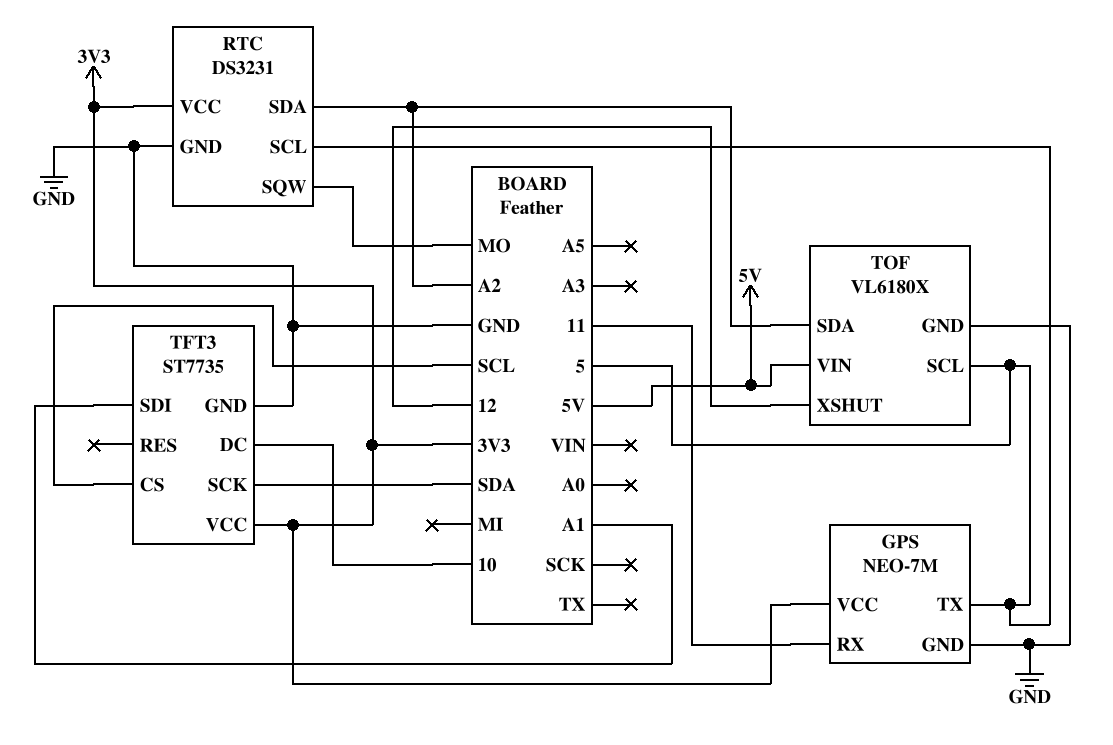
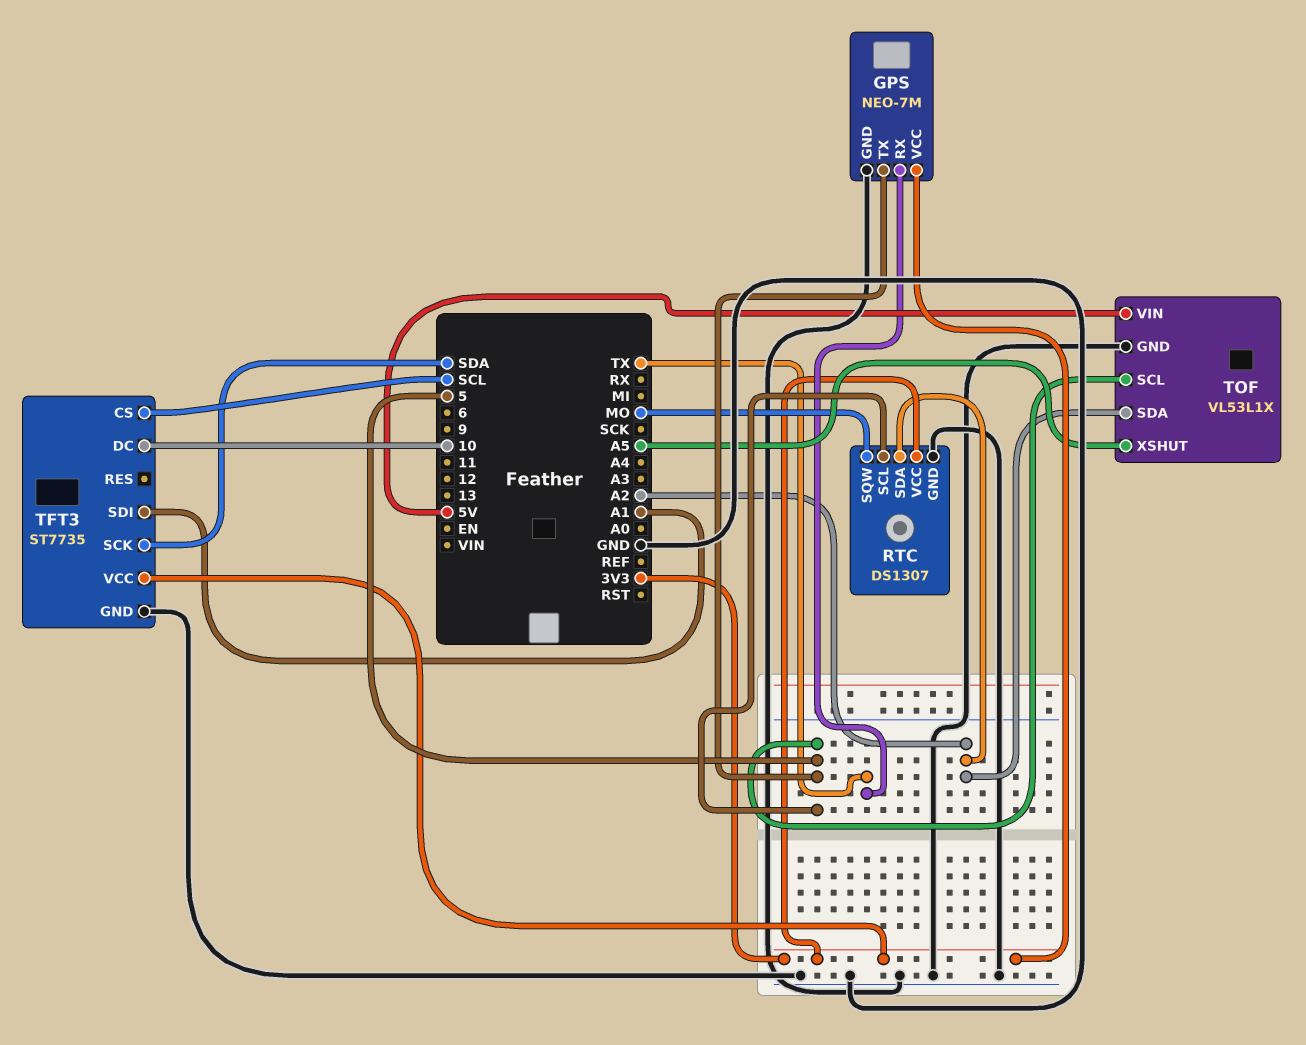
GPS pin RX: 11 -> TX
RTC: DS3231 -> DS1307
TOF: VL6180X -> VL53L1X
TOF pin XSHUT: 12 -> A5

